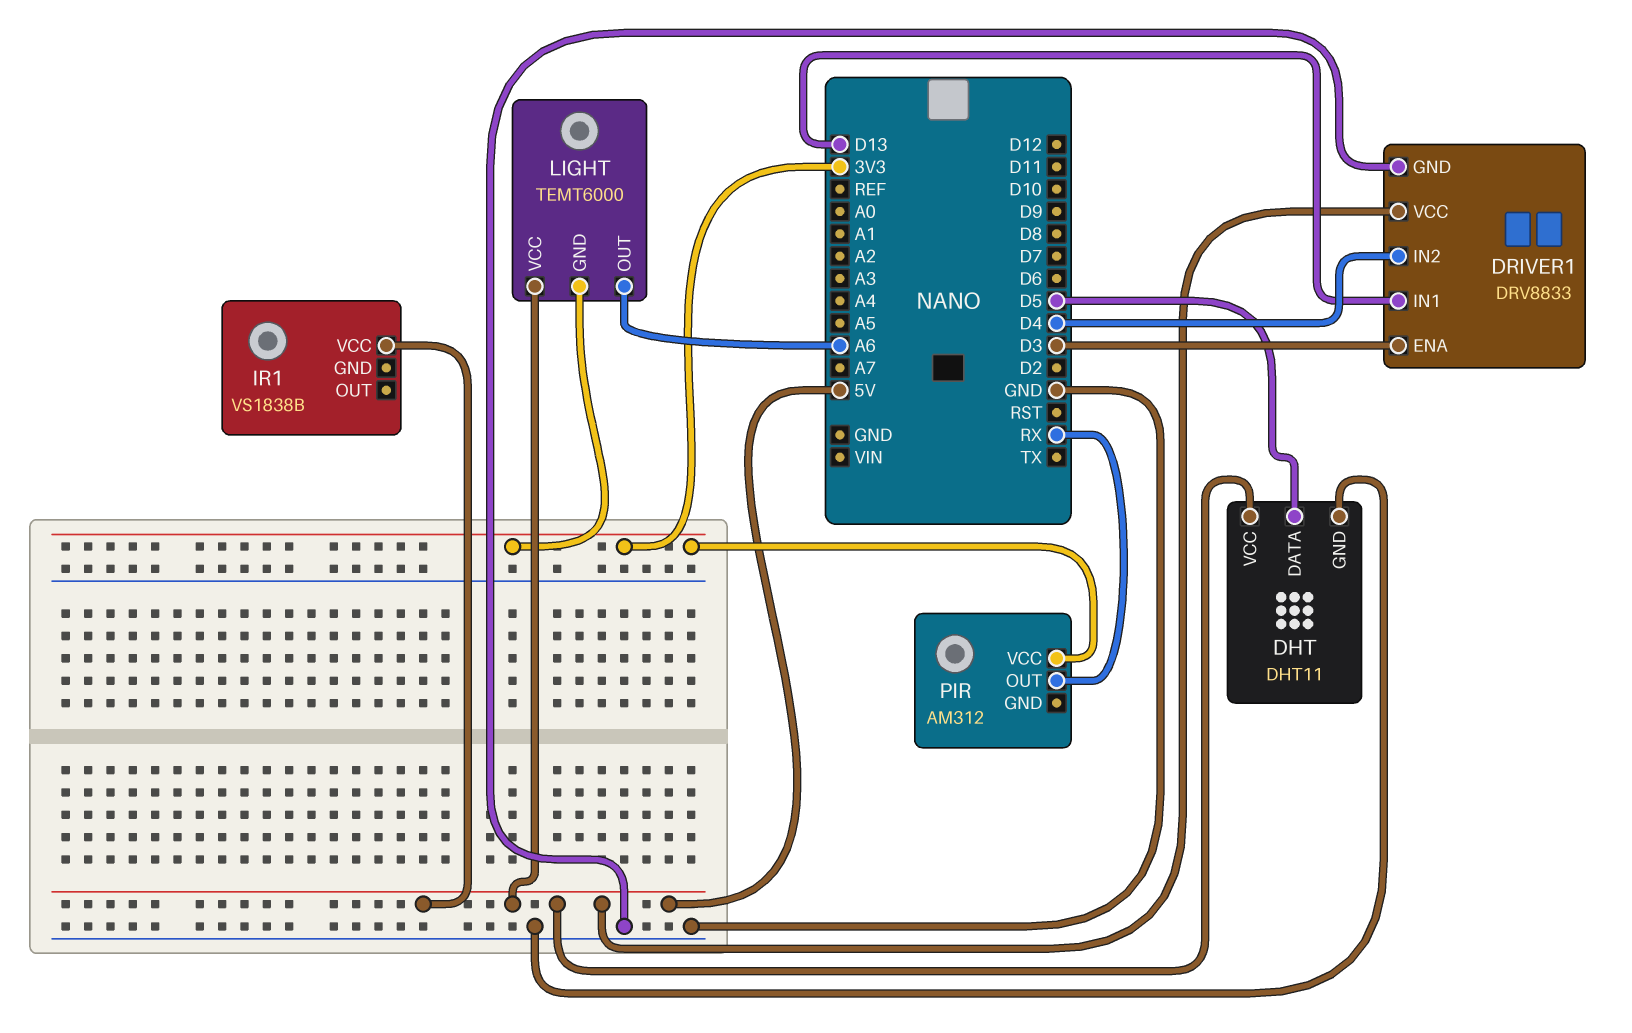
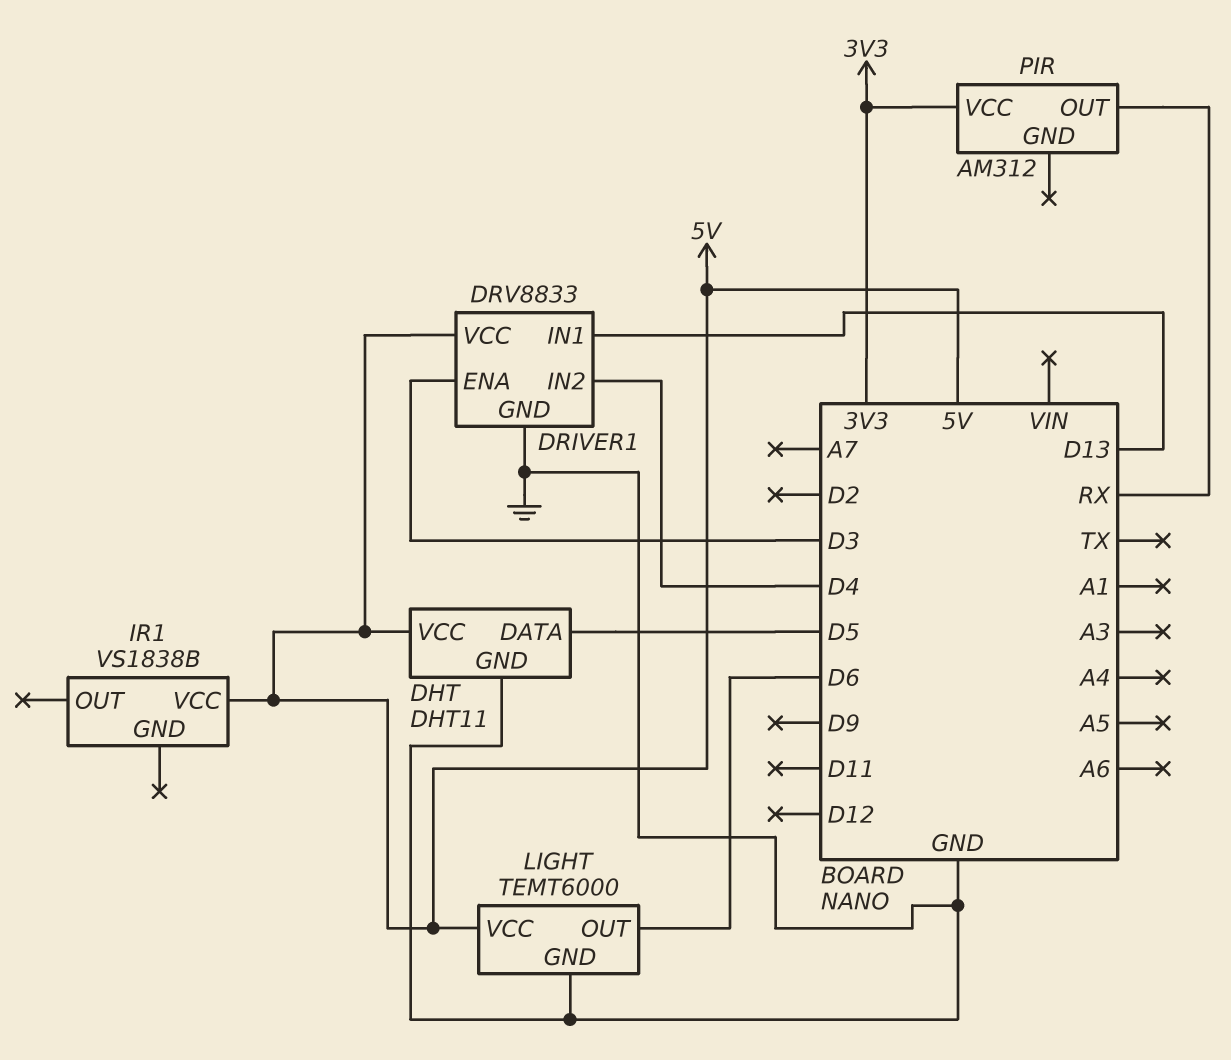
LIGHT pin GND: 3V3 -> GND
LIGHT pin OUT: A6 -> D6

